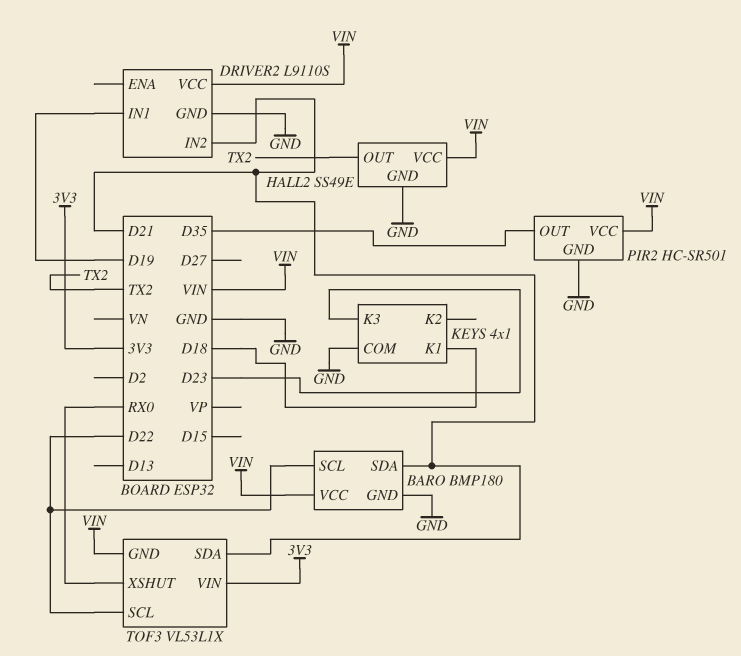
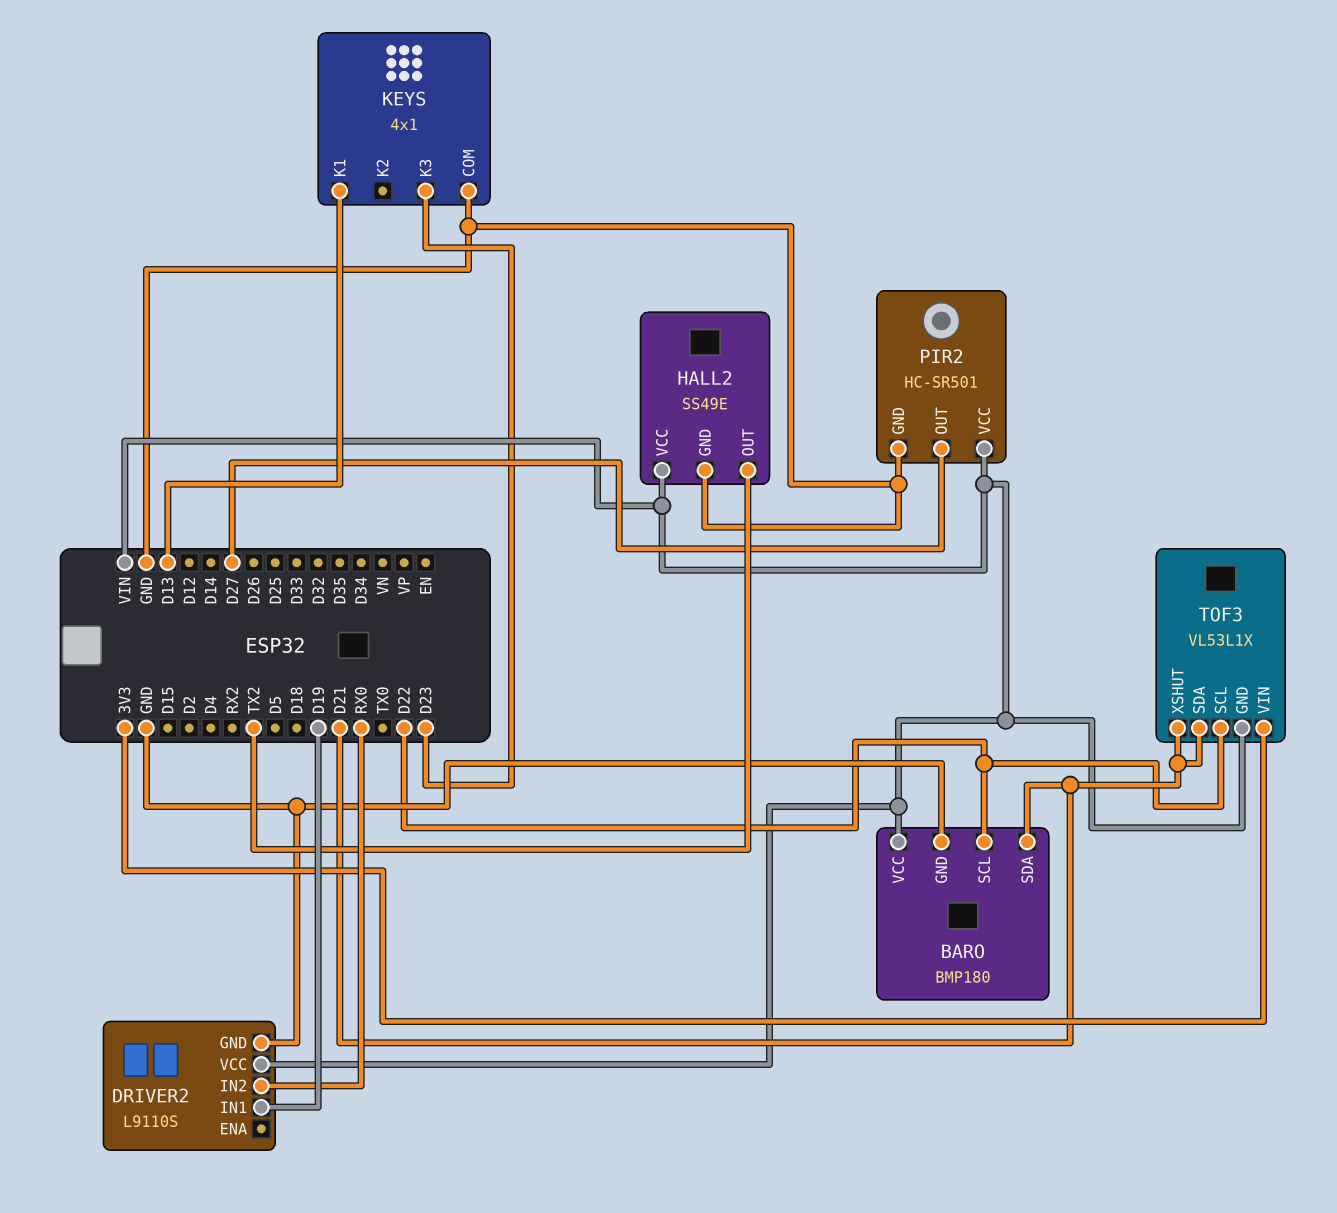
DRIVER2 pin IN2: D21 -> RX0
KEYS pin K1: D18 -> D13
PIR2 pin OUT: D35 -> D27
TOF3 pin XSHUT: RX0 -> D21

